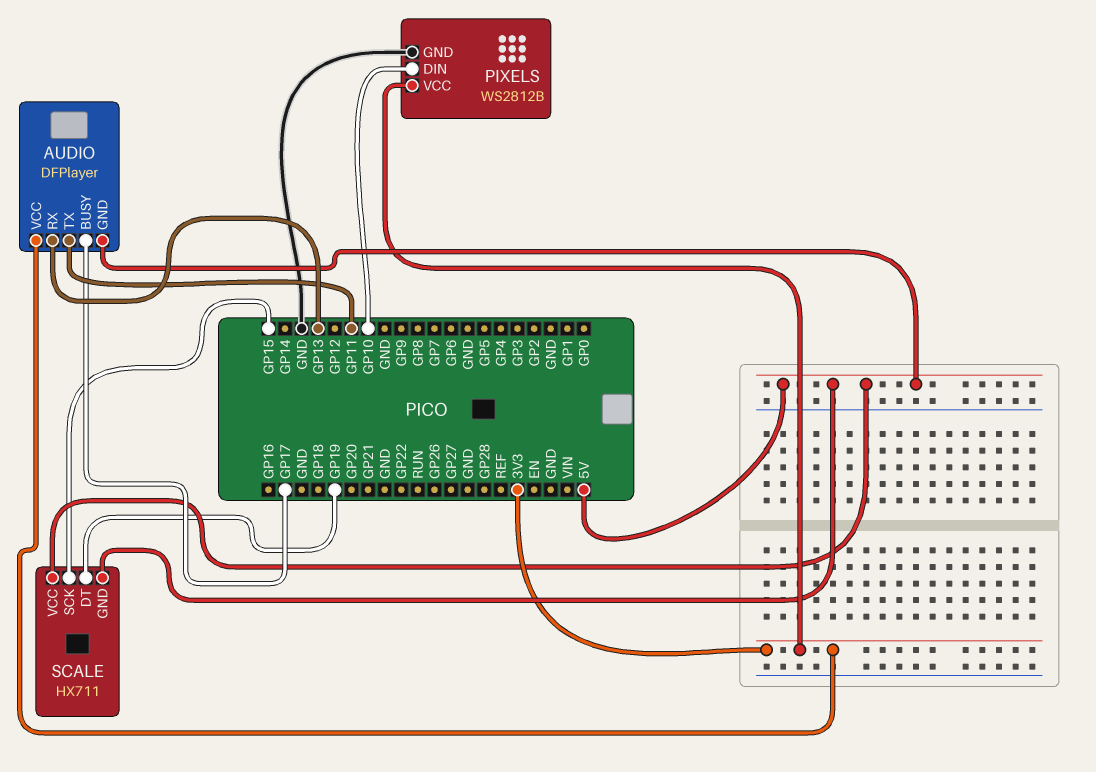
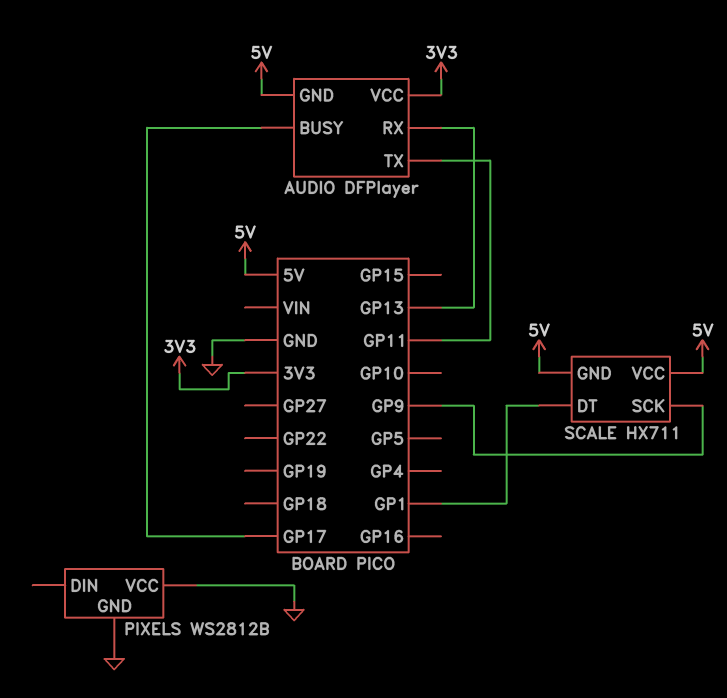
PIXELS pin DIN: GP10 -> none
PIXELS pin VCC: 3V3 -> GND
SCALE pin DT: GP19 -> GP1
SCALE pin SCK: GP15 -> GP9

